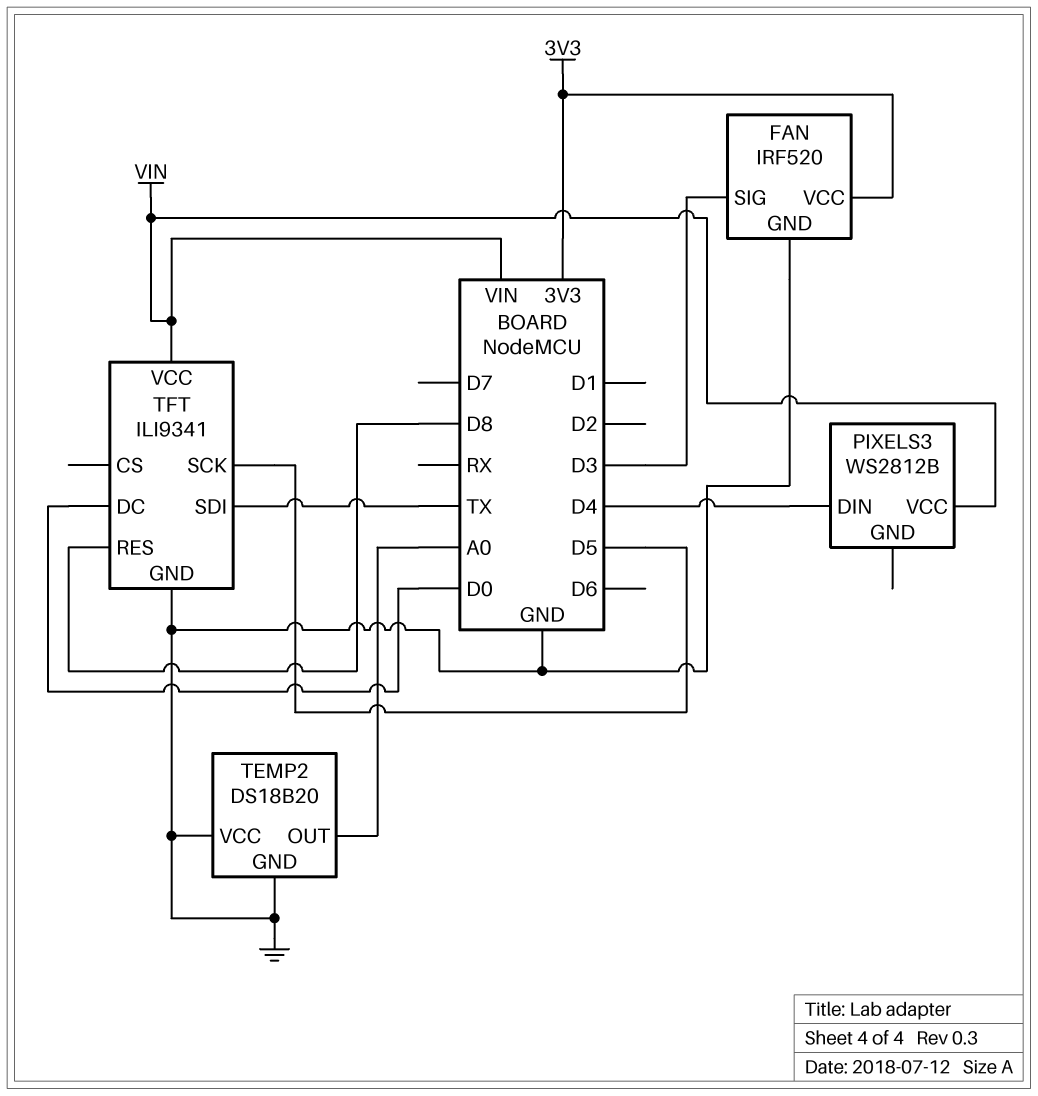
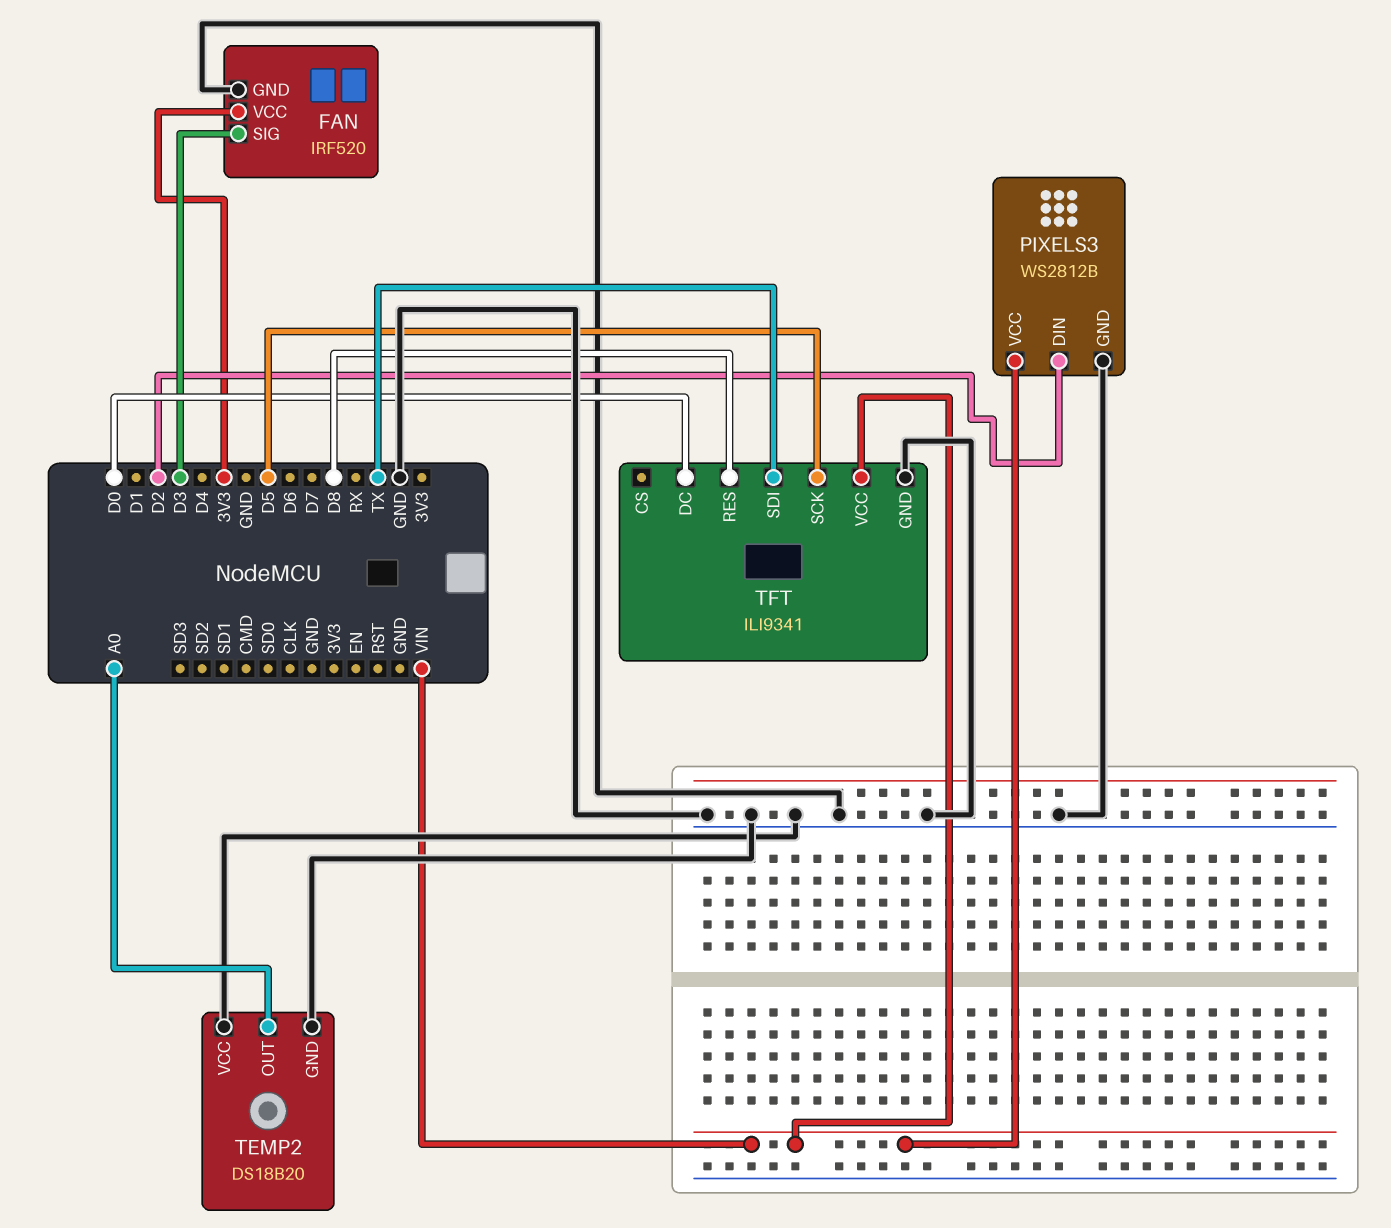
PIXELS3 pin DIN: D4 -> D2
PIXELS3 pin GND: none -> GND

